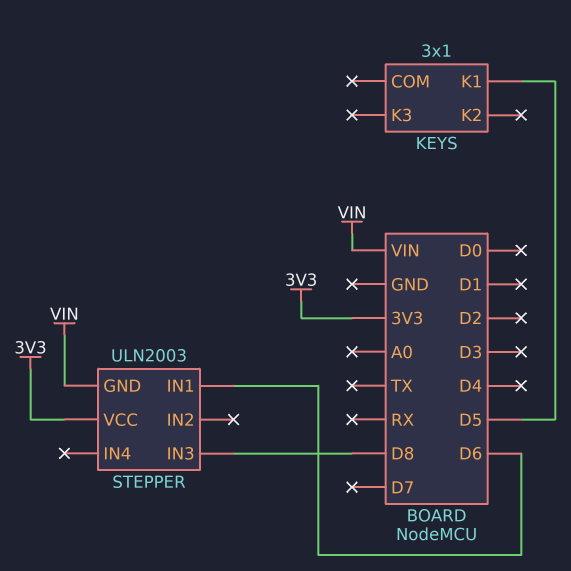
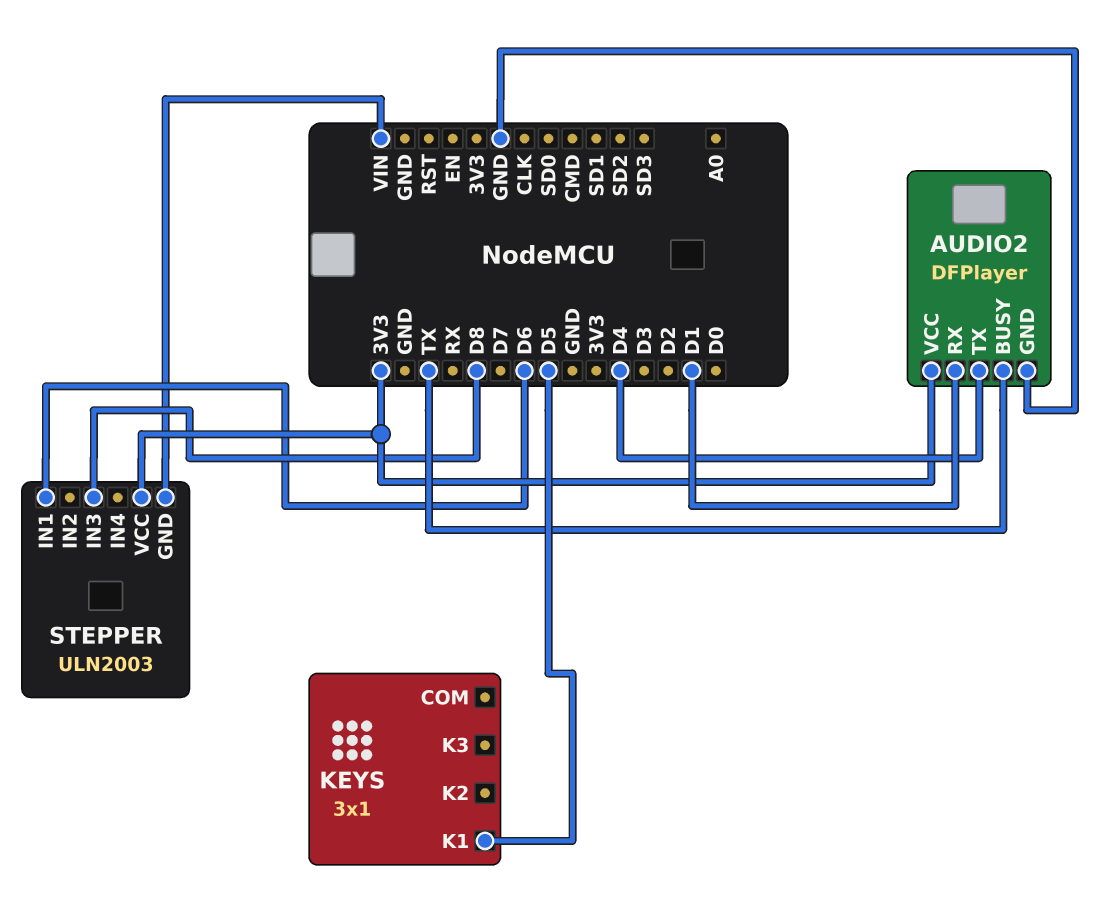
AUDIO2: none -> DFPlayer
AUDIO2 pin BUSY: none -> TX
AUDIO2 pin GND: none -> GND
AUDIO2 pin RX: none -> D1
AUDIO2 pin TX: none -> D4
AUDIO2 pin VCC: none -> 3V3

